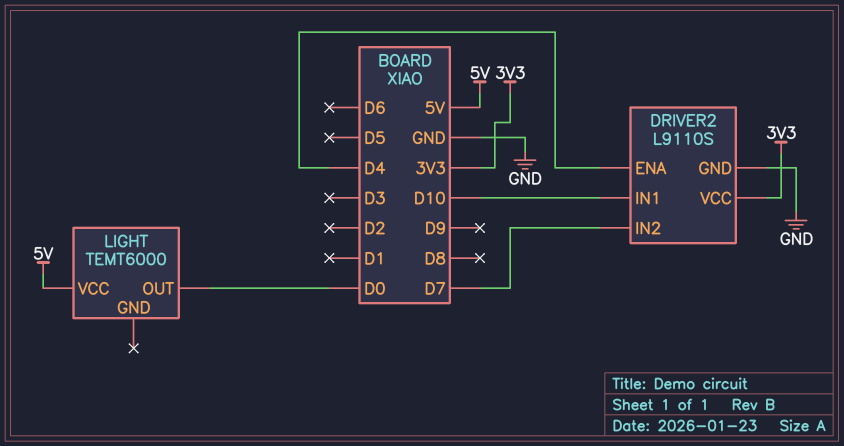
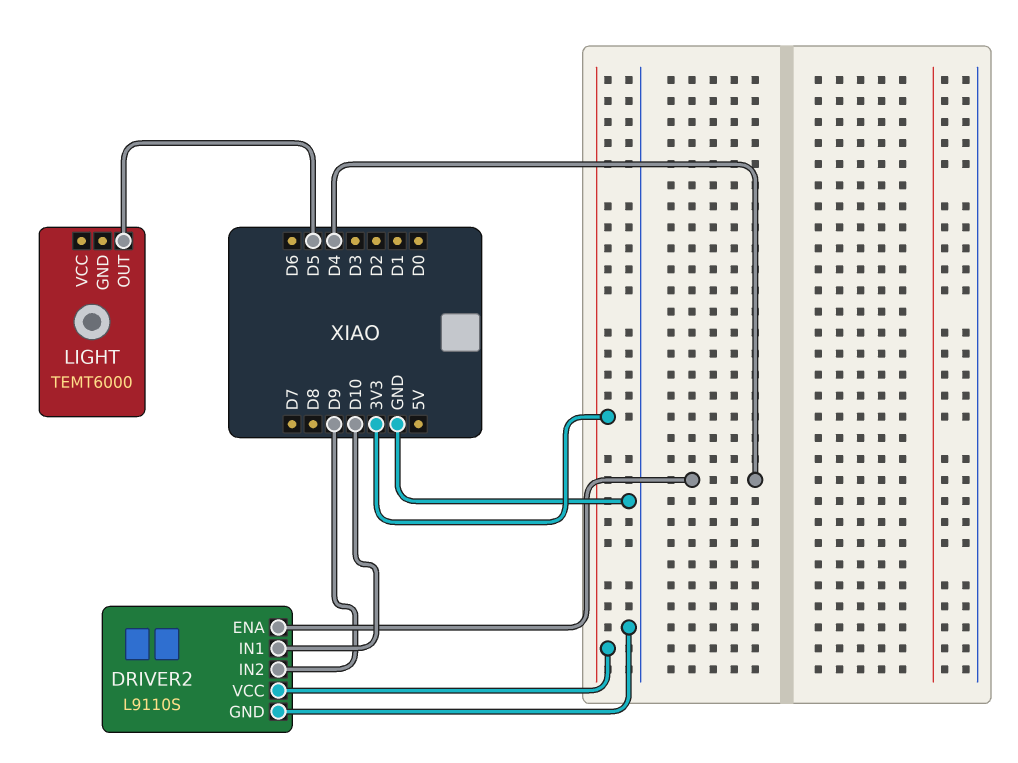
DRIVER2 pin IN2: D7 -> D9
LIGHT pin OUT: D0 -> D5
LIGHT pin VCC: 5V -> none

